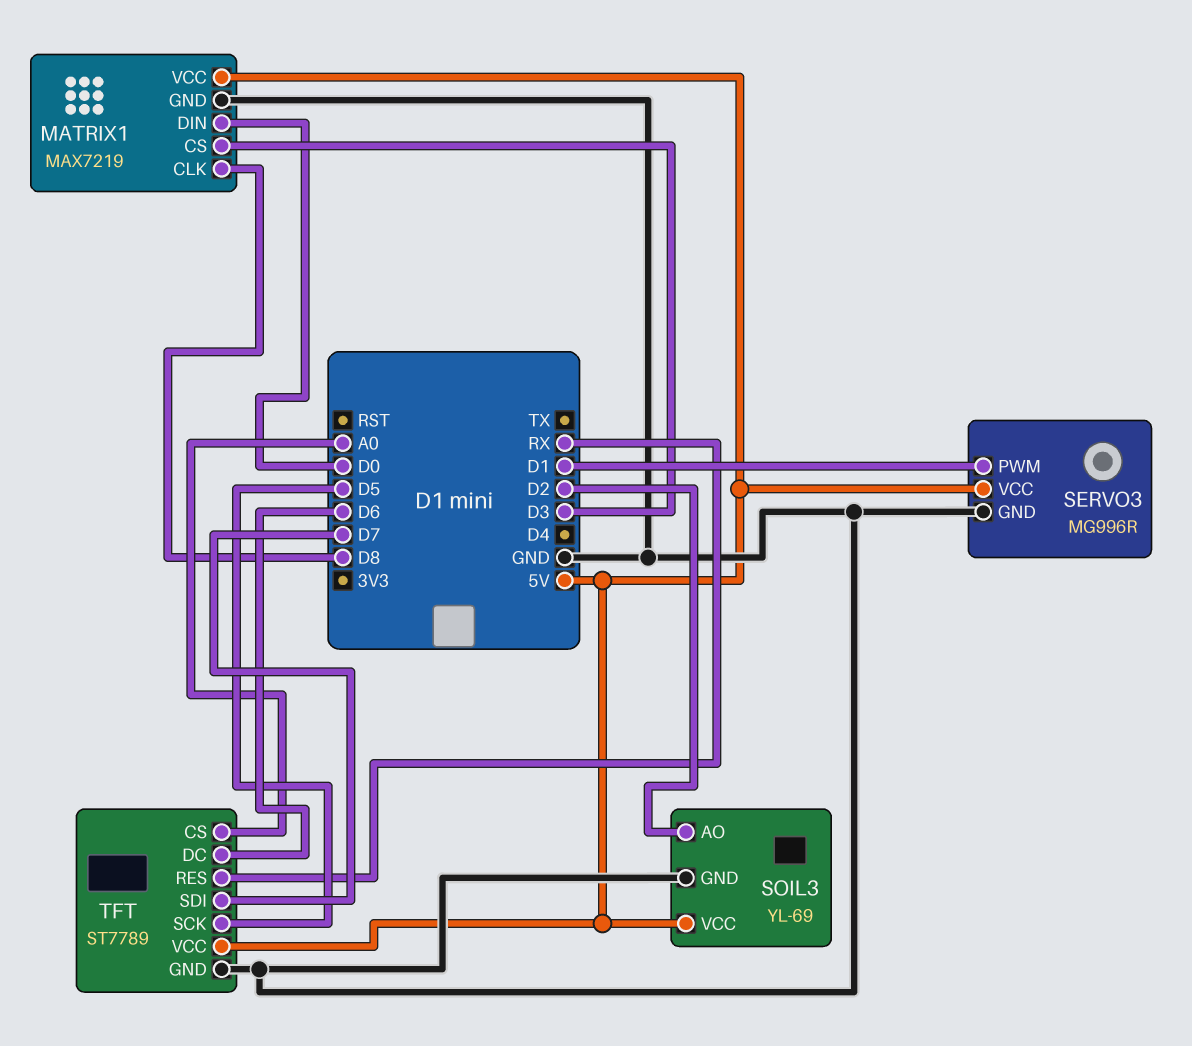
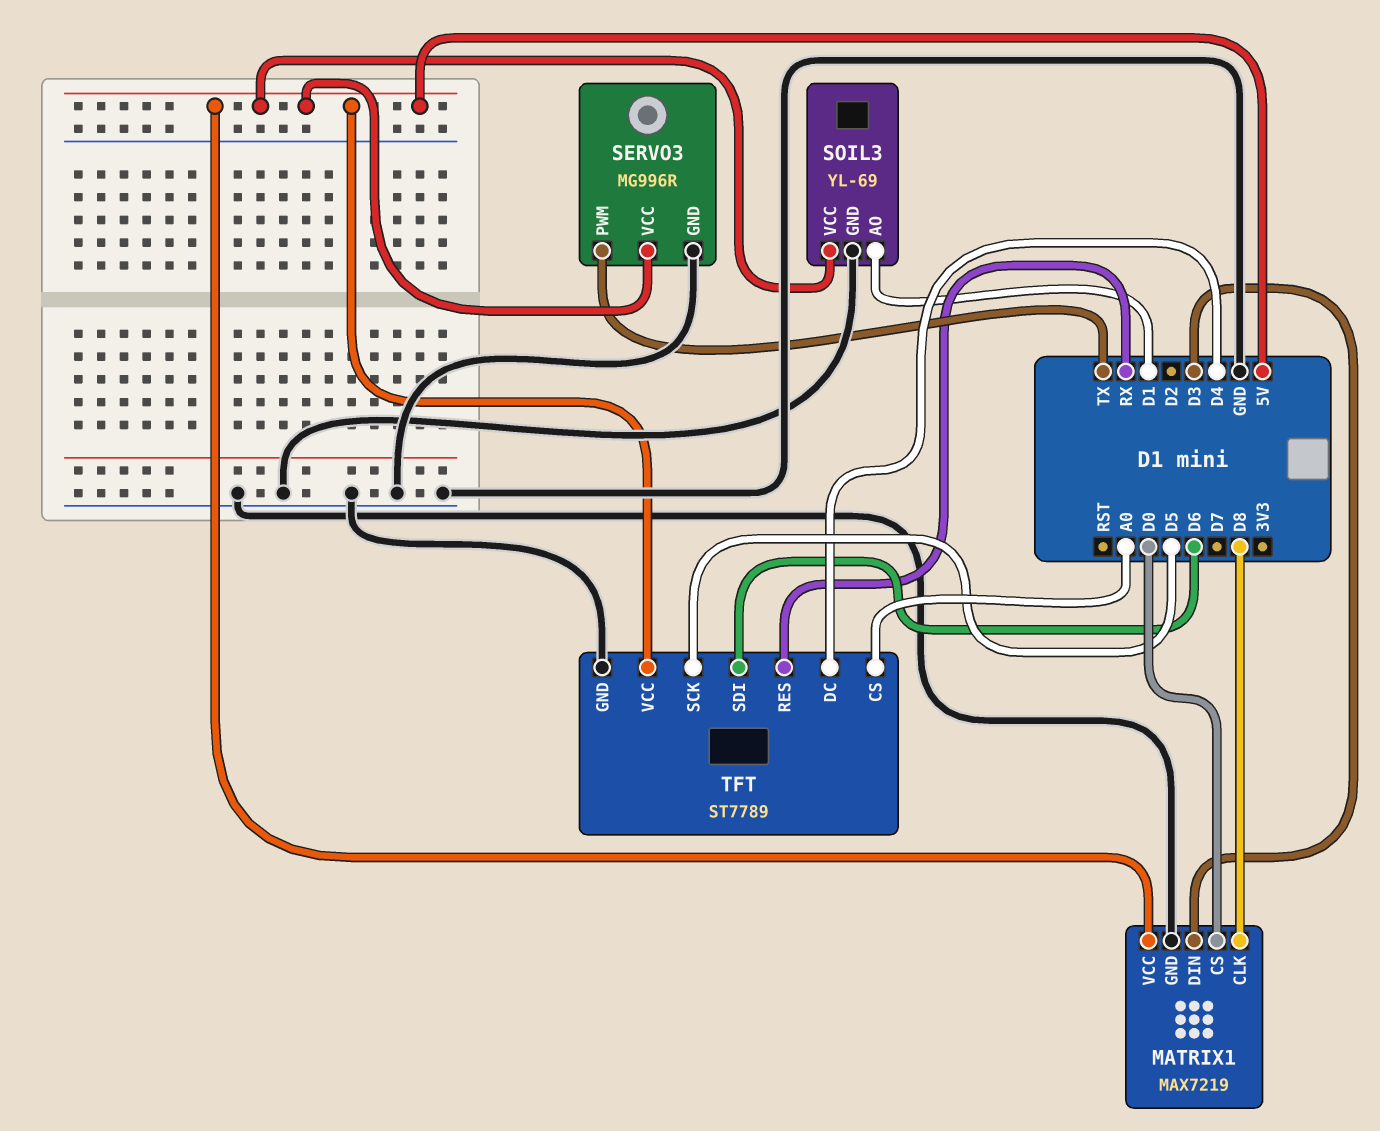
MATRIX1 pin CS: D3 -> D0
MATRIX1 pin DIN: D0 -> D3
SERVO3 pin PWM: D1 -> TX
SOIL3 pin AO: D2 -> D1
TFT pin DC: D6 -> D4
TFT pin SDI: D7 -> D6

